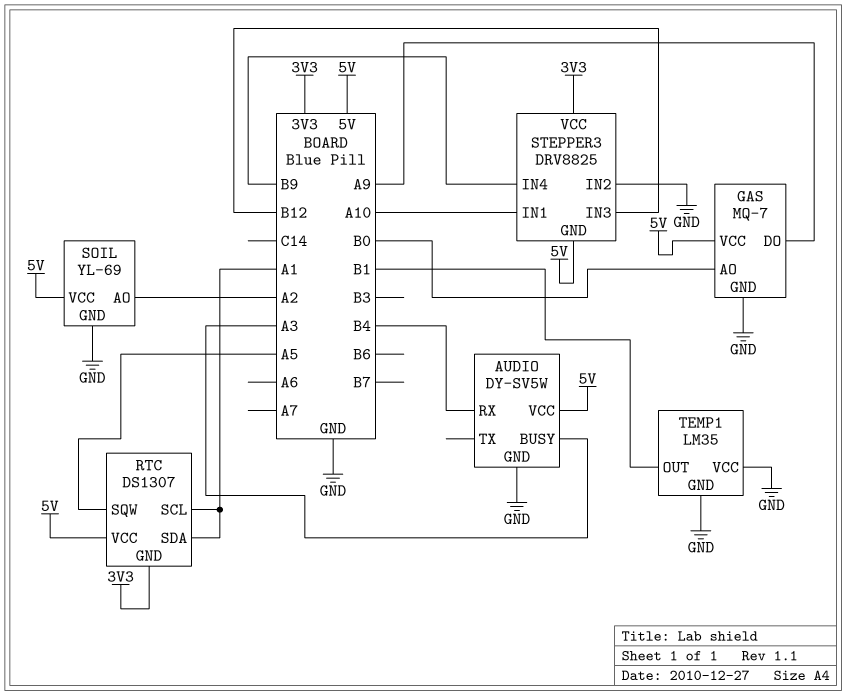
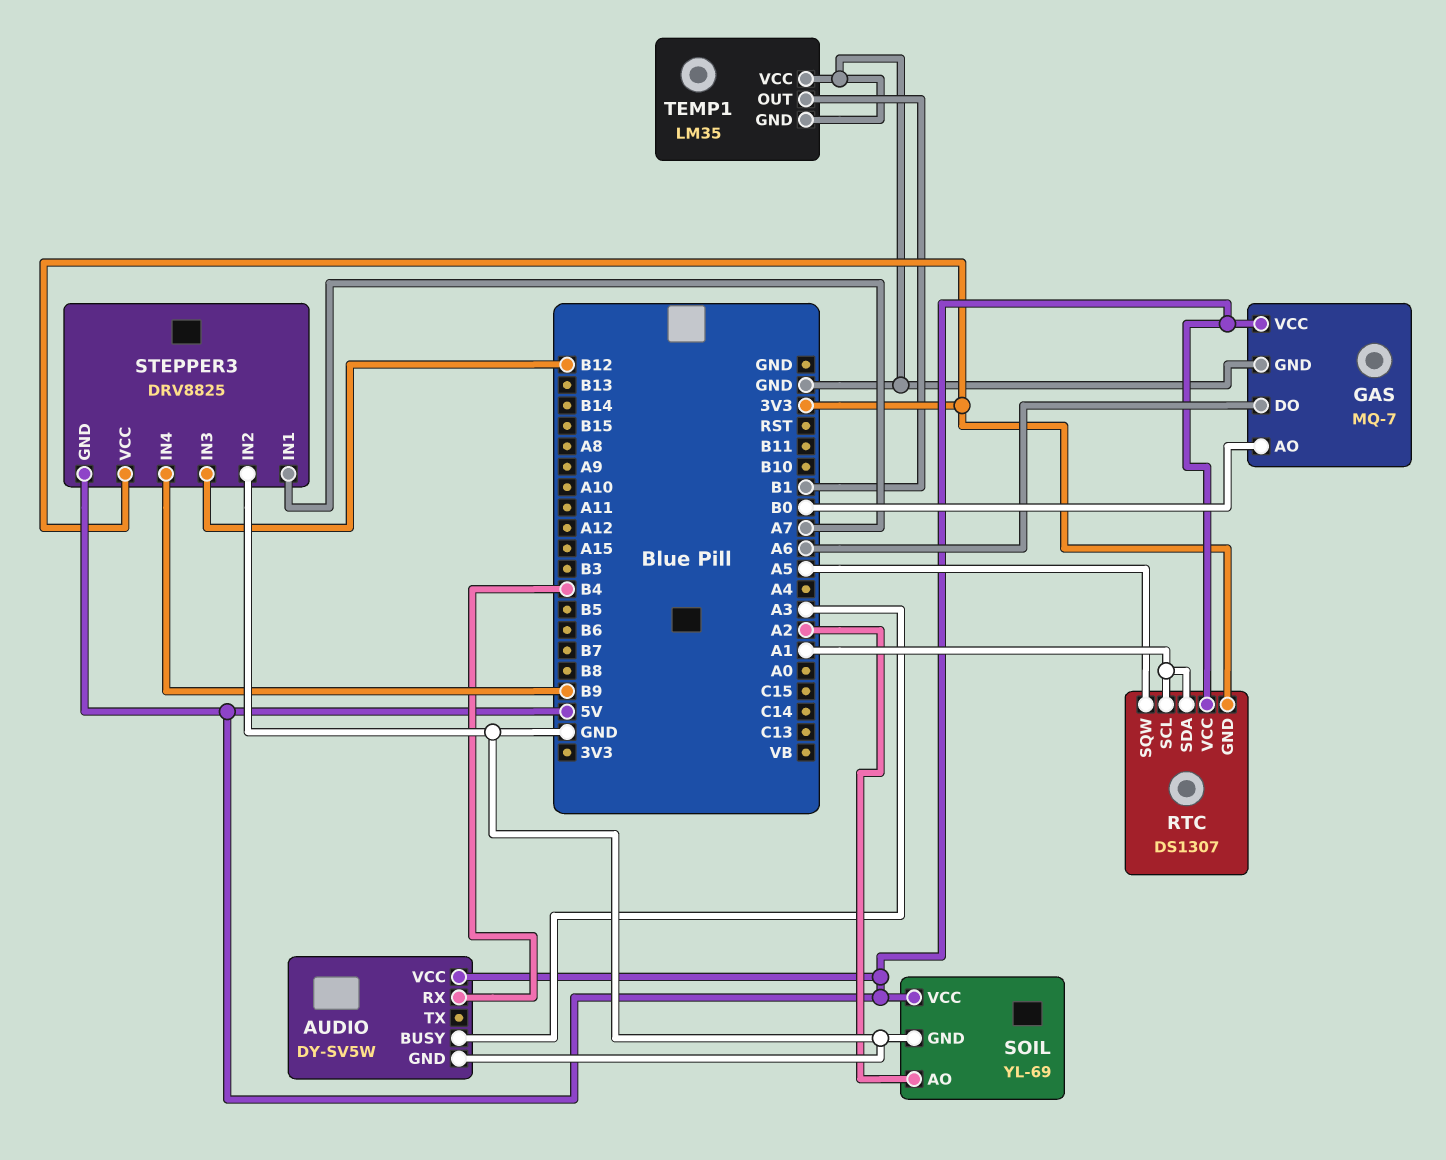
GAS pin DO: A9 -> A6
STEPPER3 pin IN1: A10 -> A7

